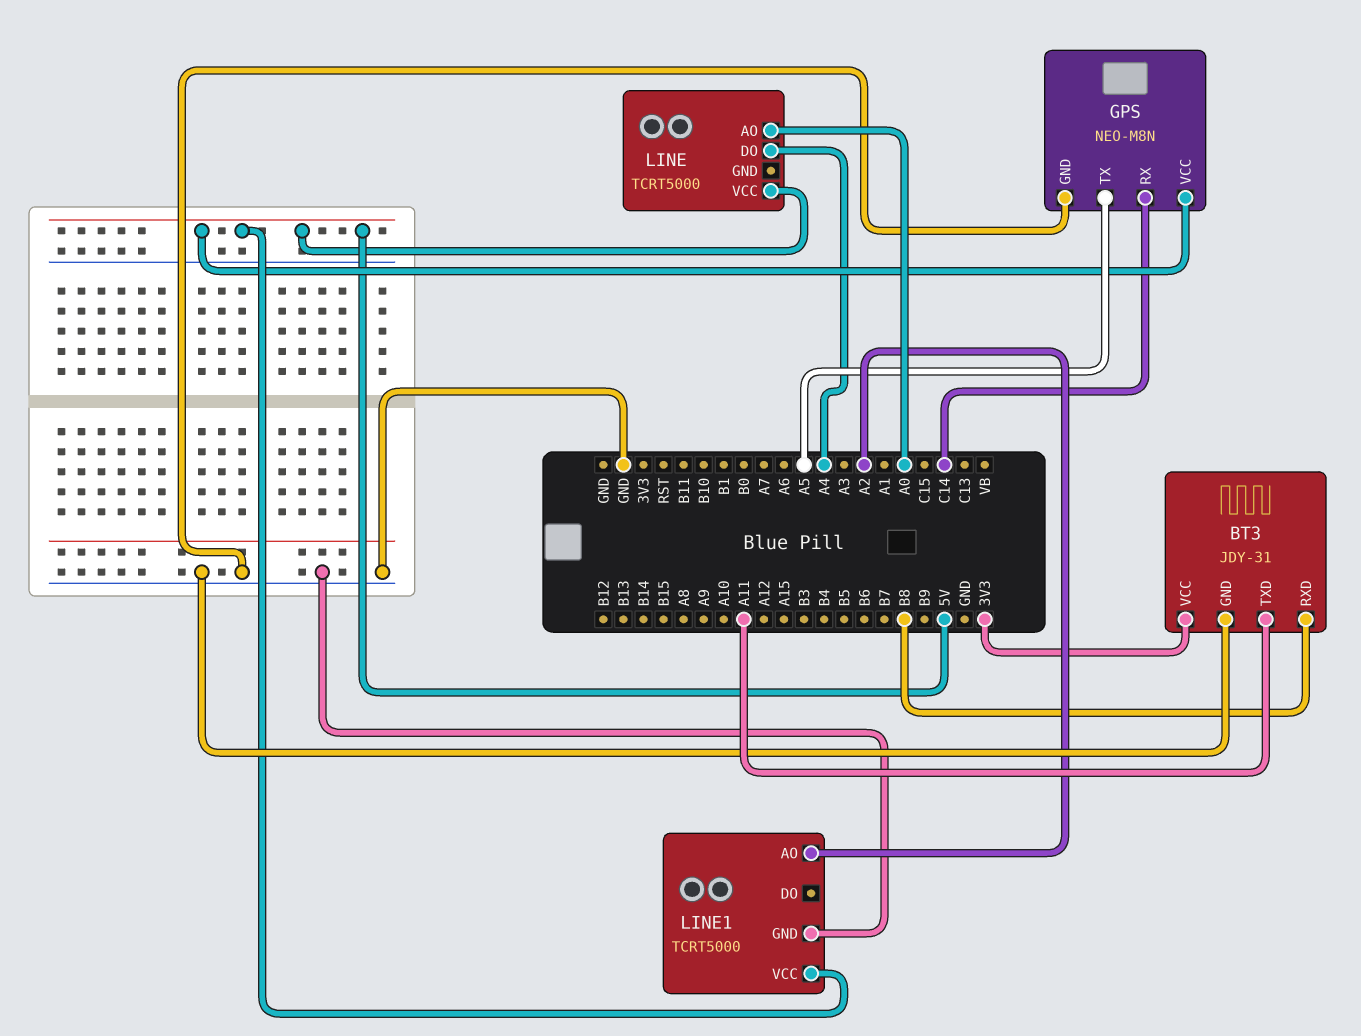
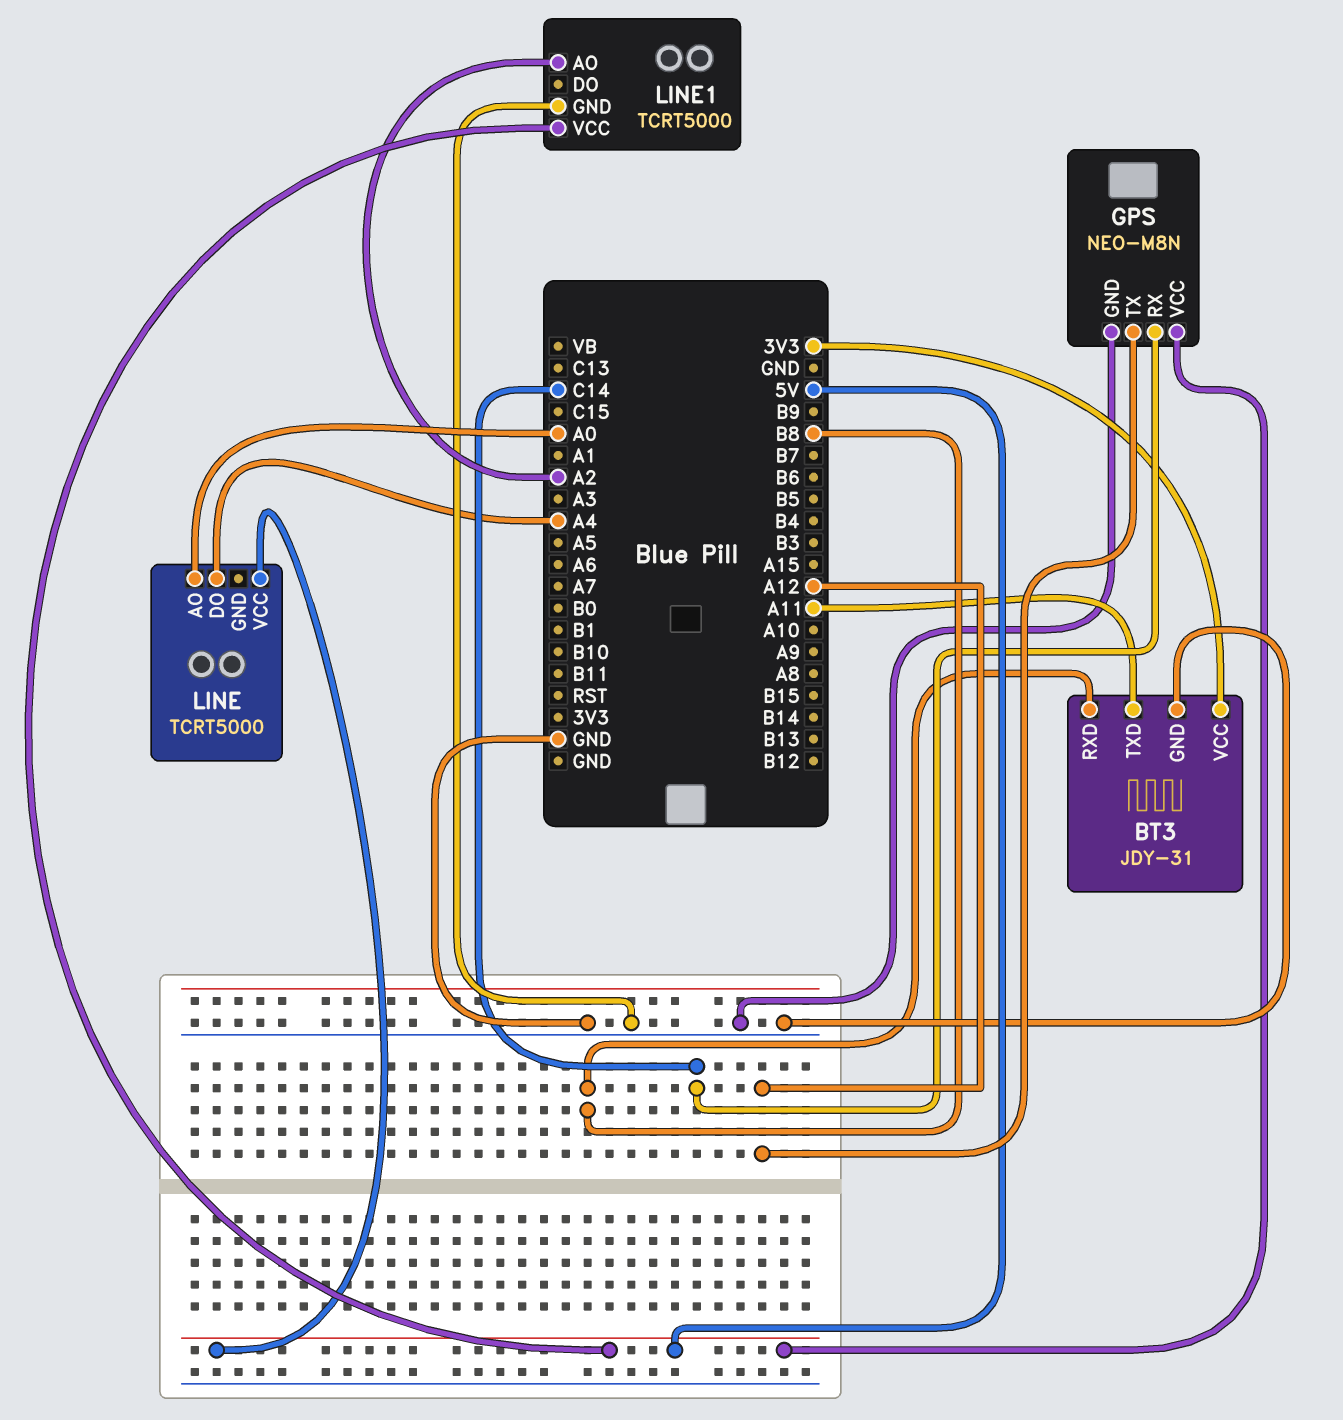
GPS pin TX: A5 -> A12

